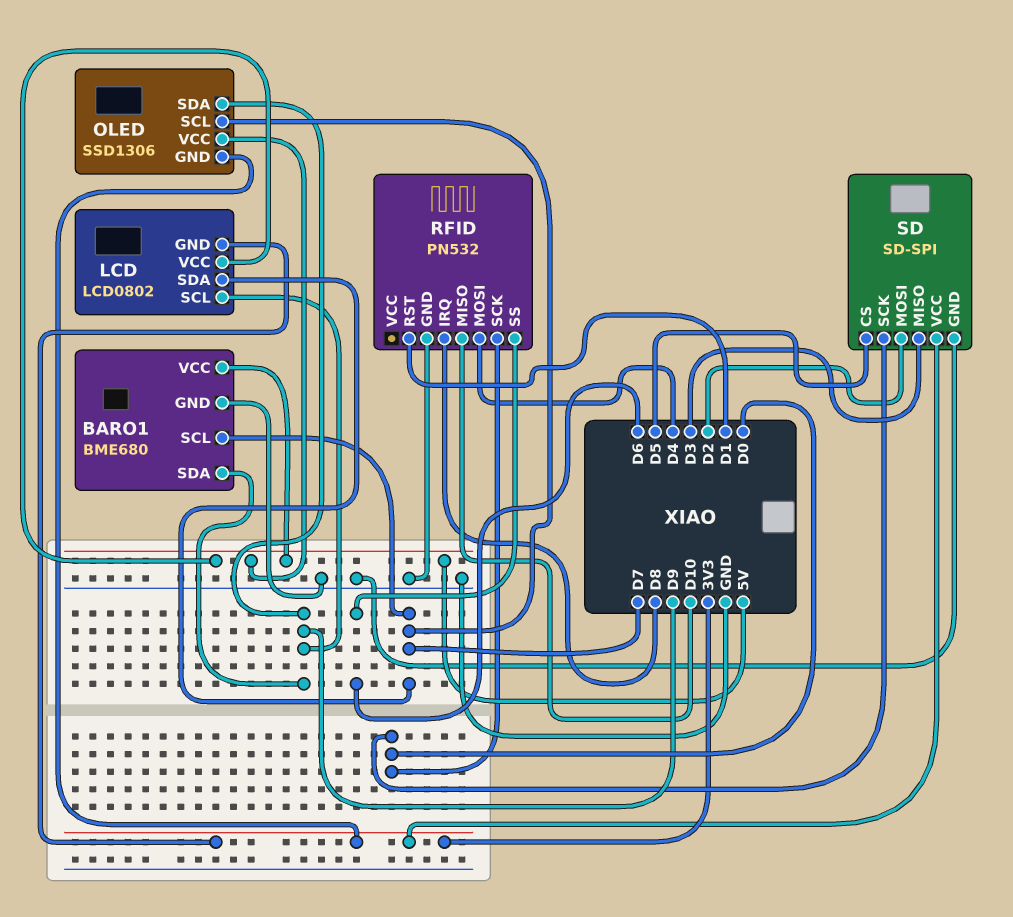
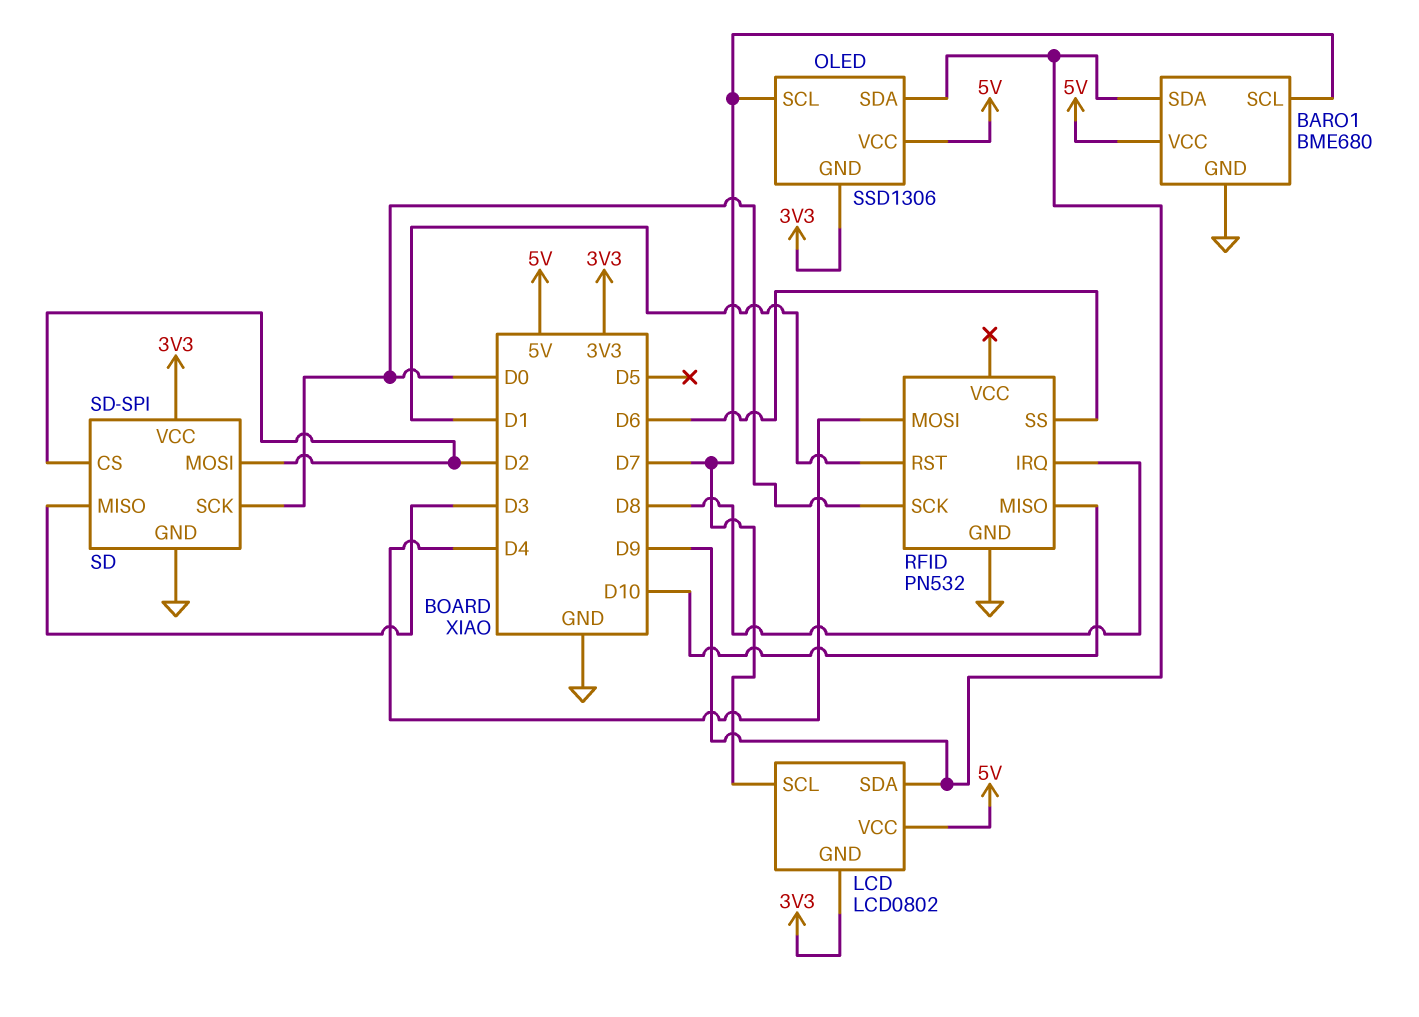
LCD pin SCL: D9 -> D7
LCD pin SDA: D7 -> D9
SD pin CS: D5 -> D2

